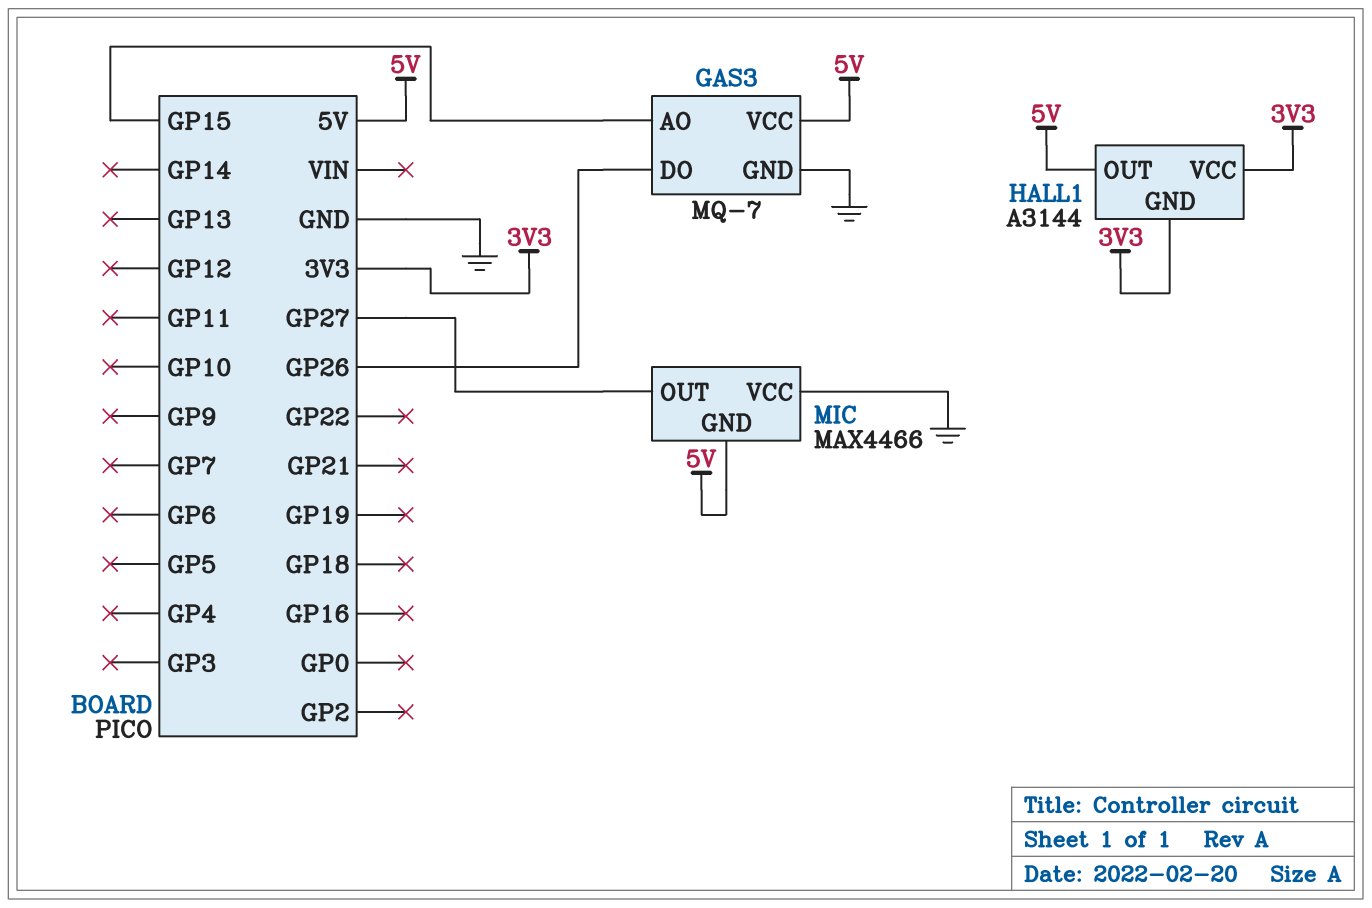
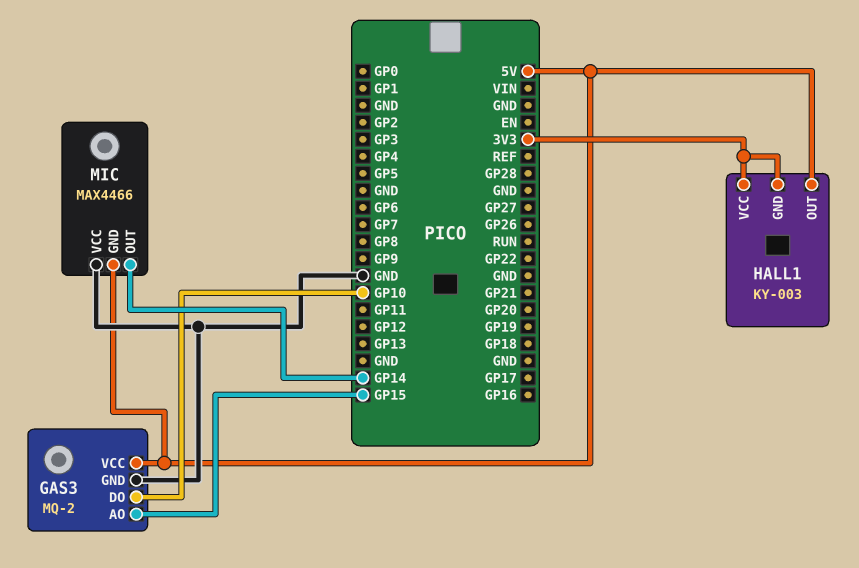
GAS3: MQ-7 -> MQ-2
GAS3 pin DO: GP26 -> GP10
HALL1: A3144 -> KY-003
MIC pin OUT: GP27 -> GP14

